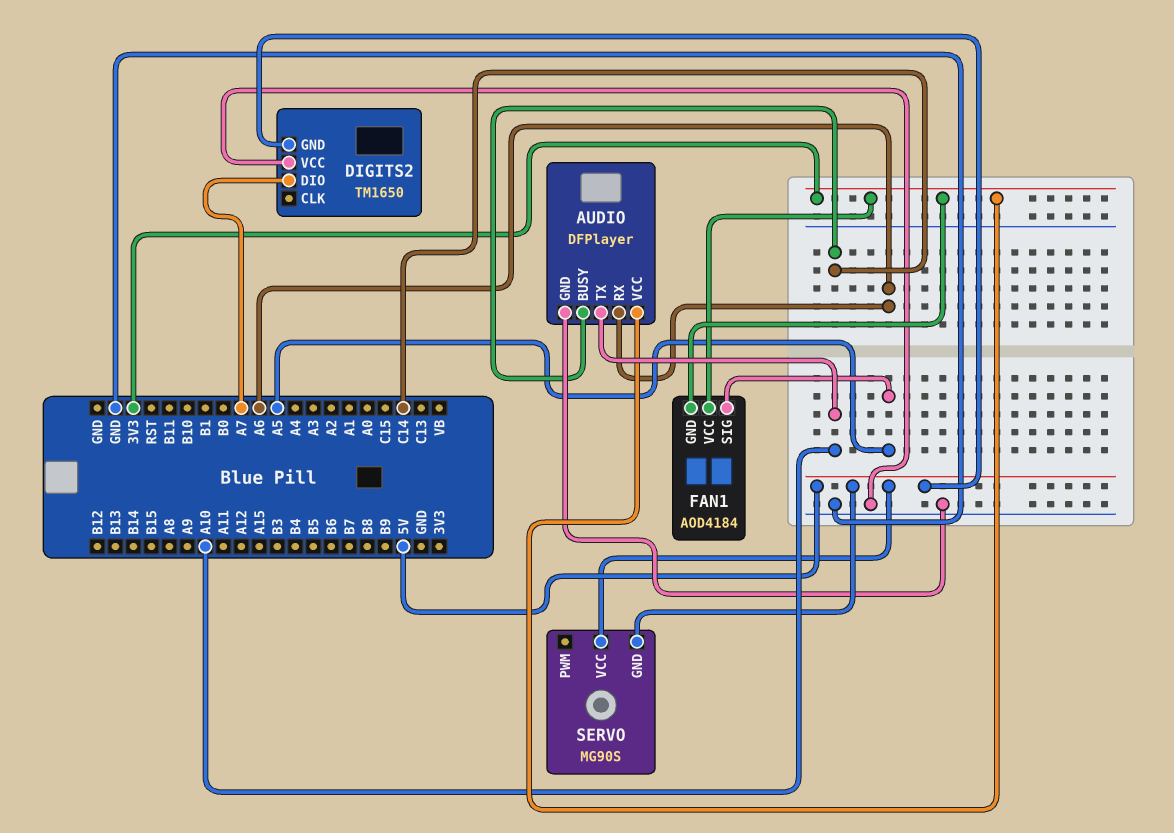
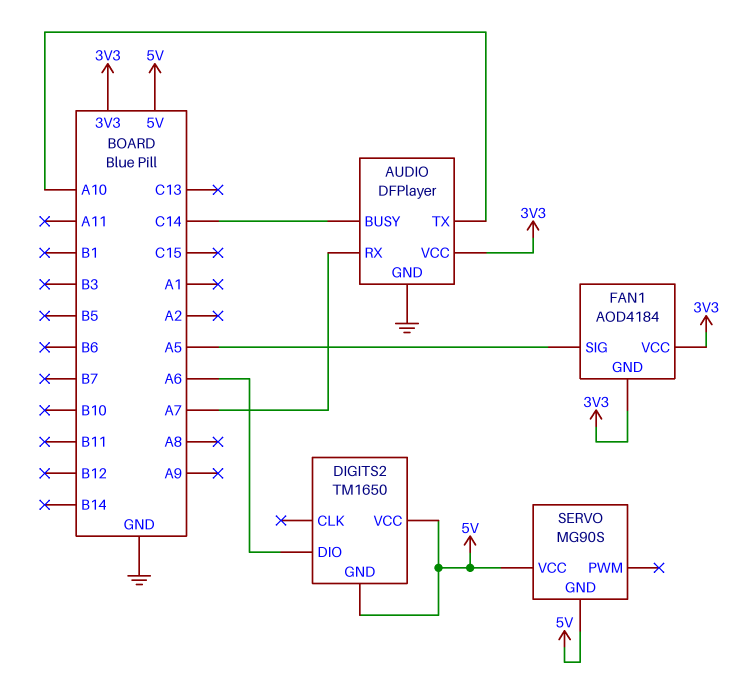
AUDIO pin RX: A6 -> A7
DIGITS2 pin DIO: A7 -> A6
DIGITS2 pin VCC: GND -> 5V

